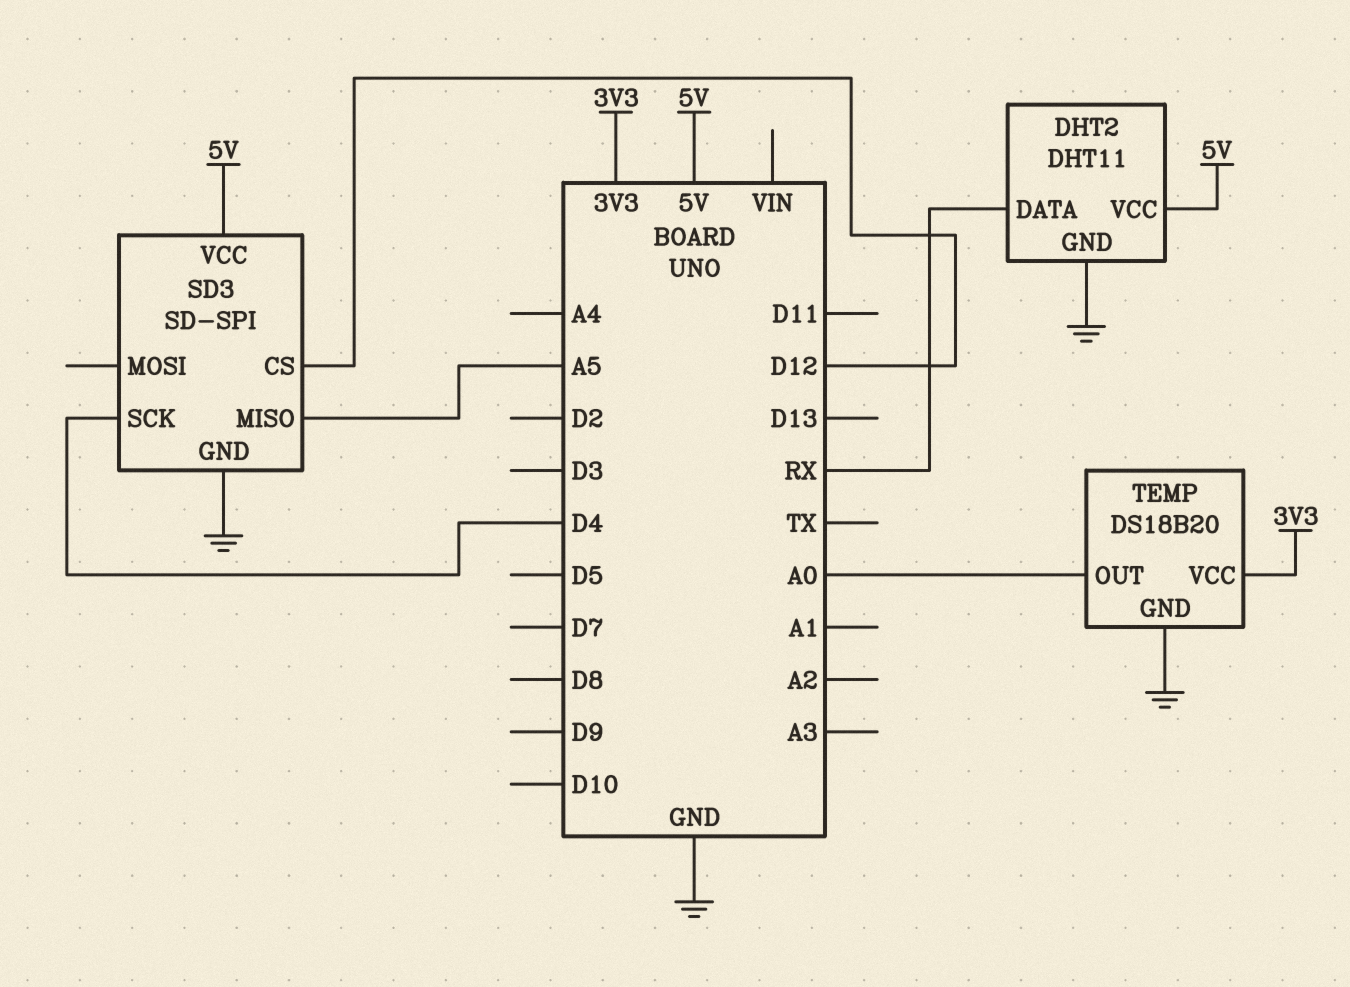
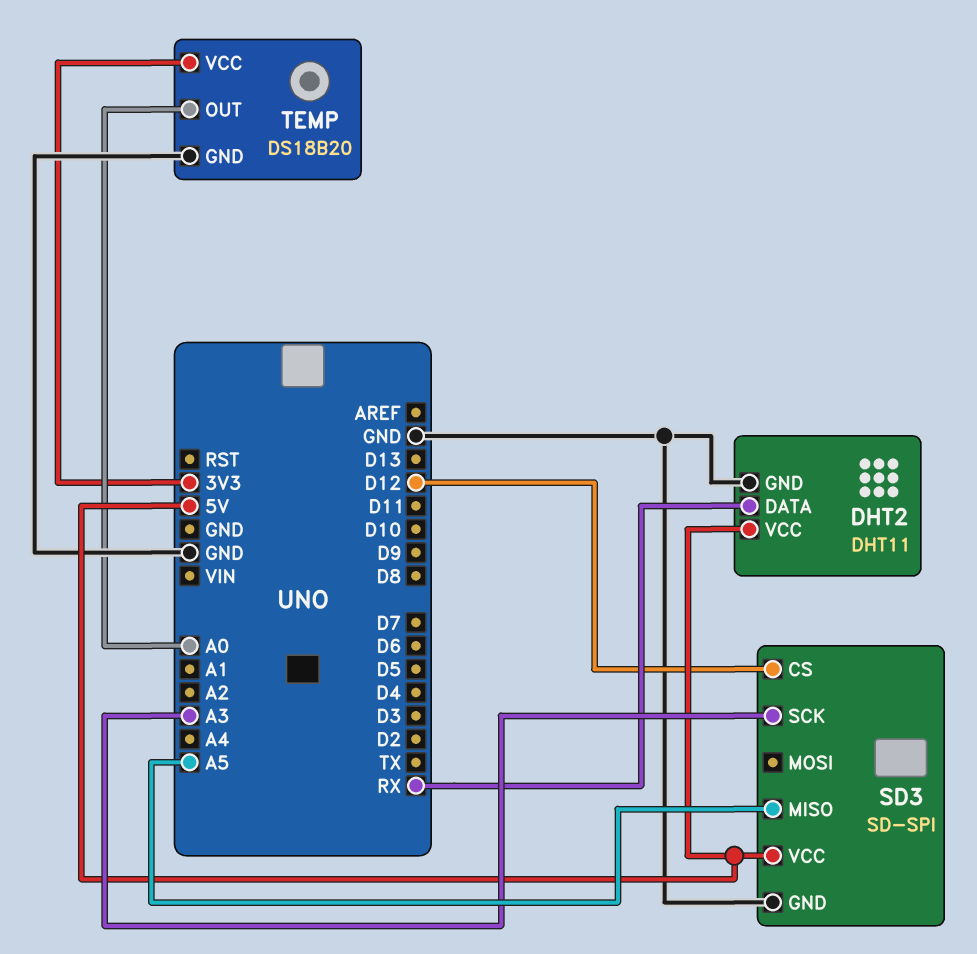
SD3 pin SCK: D4 -> A3

